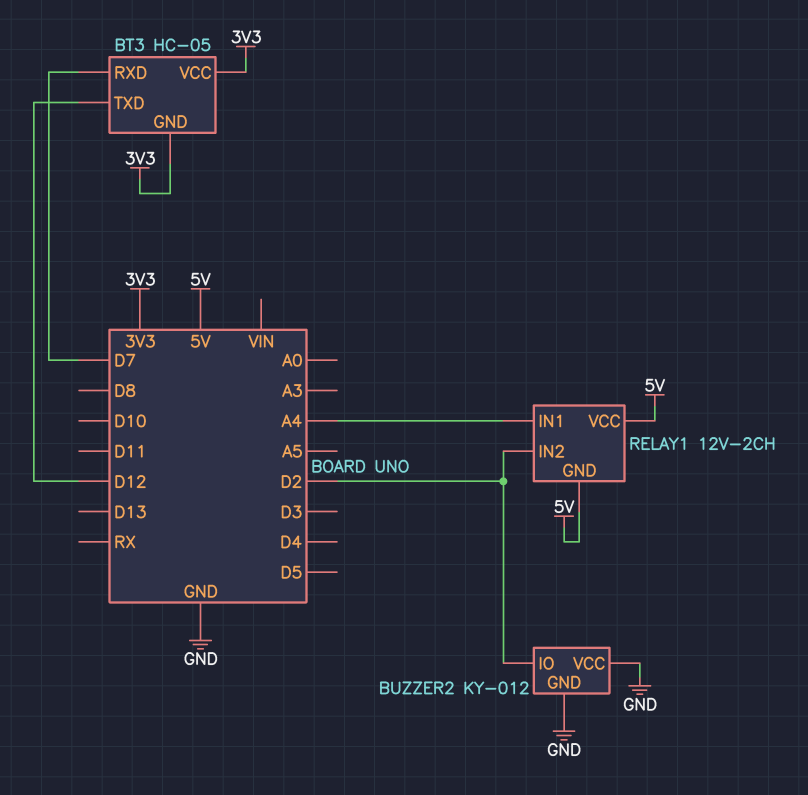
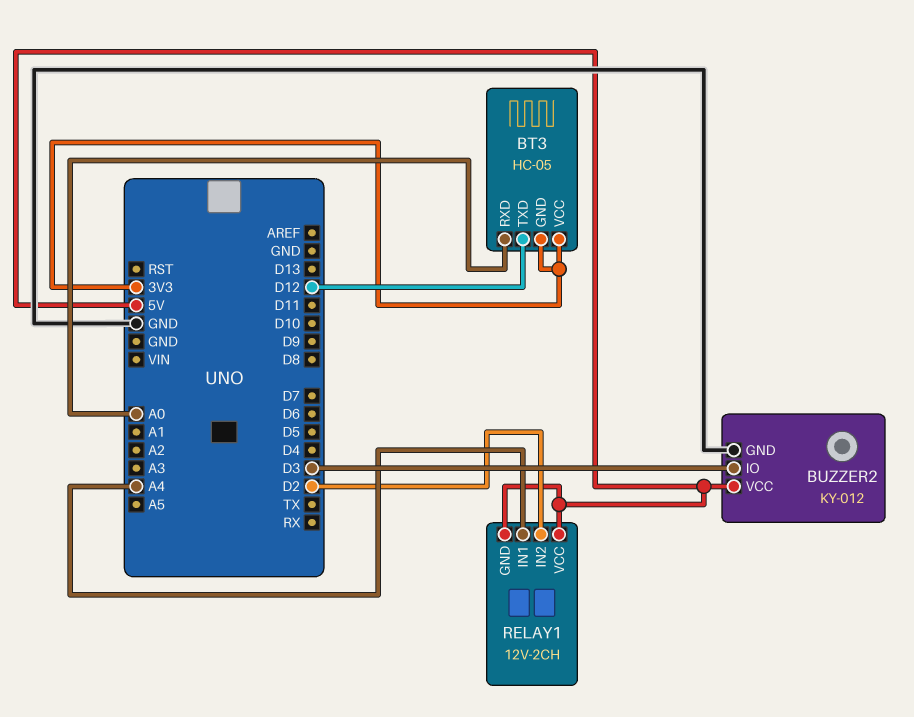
BT3 pin RXD: D7 -> A0
BUZZER2 pin IO: D2 -> D3
BUZZER2 pin VCC: GND -> 5V

